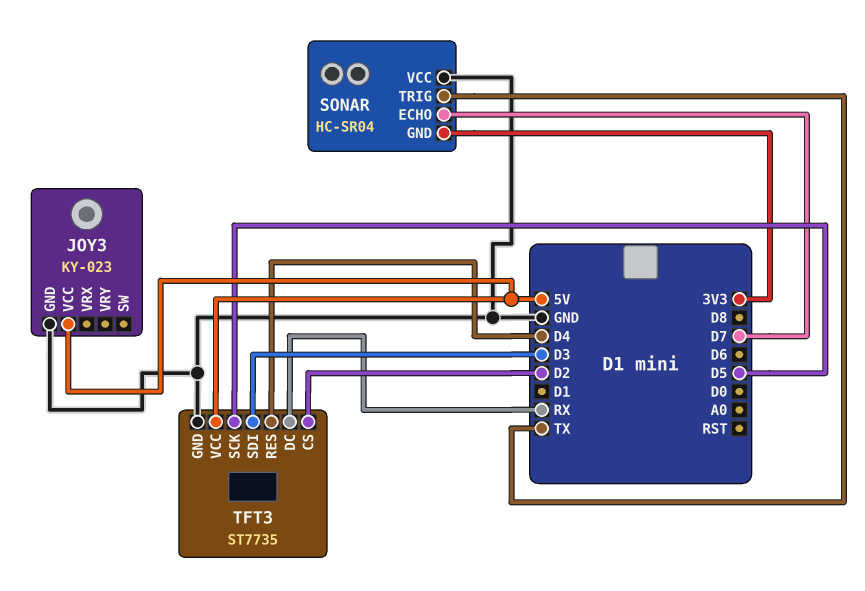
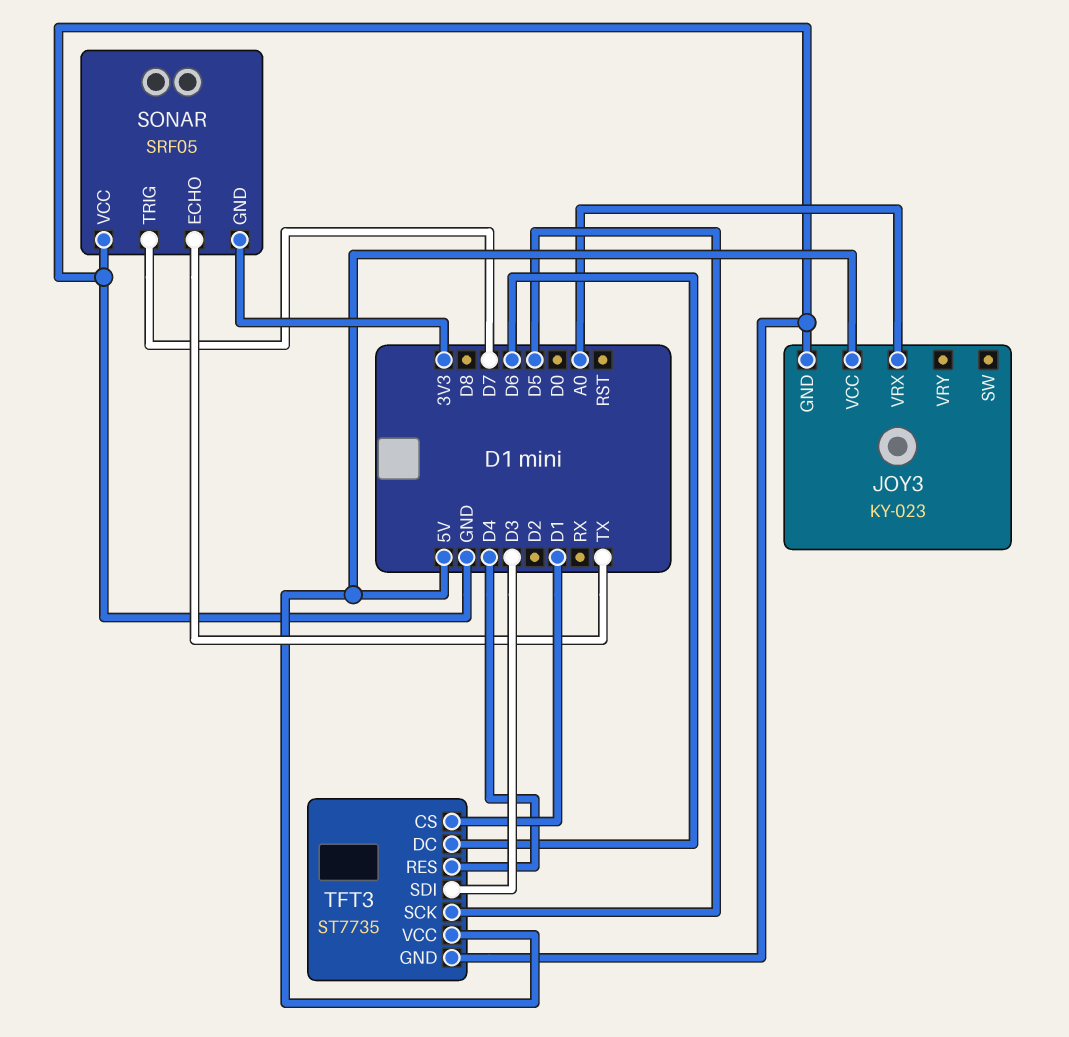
JOY3 pin VRX: none -> A0
SONAR: HC-SR04 -> SRF05
SONAR pin ECHO: D7 -> TX
SONAR pin TRIG: TX -> D7
TFT3 pin CS: D2 -> D1
TFT3 pin DC: RX -> D6

